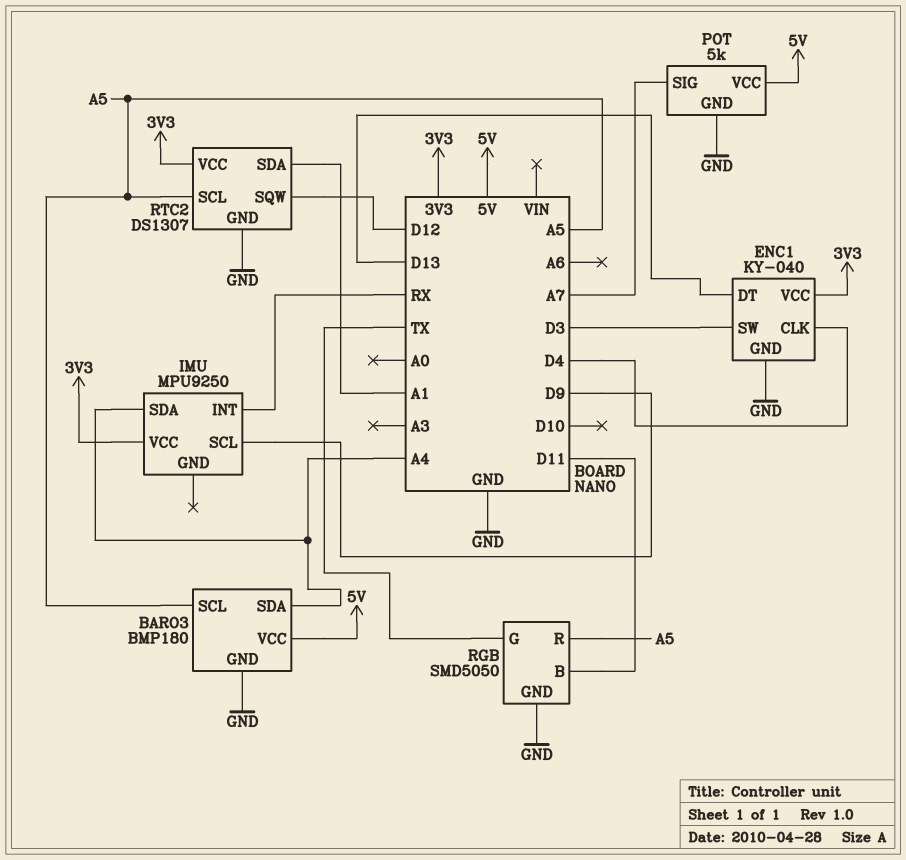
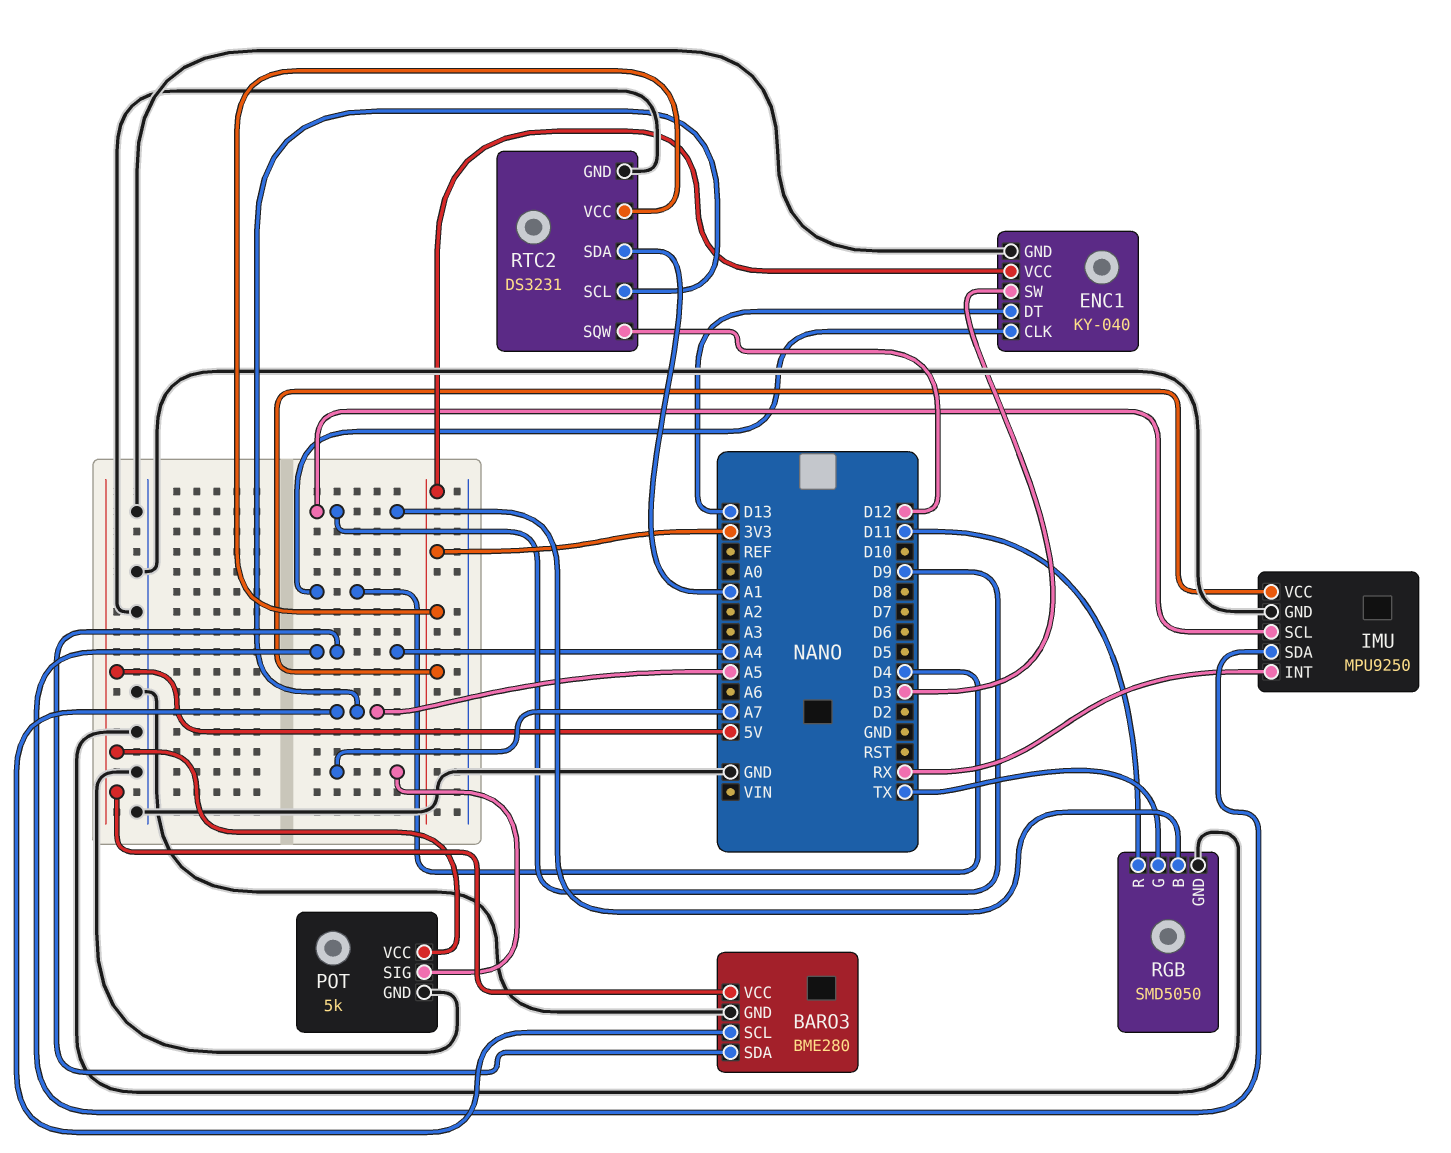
BARO3: BMP180 -> BME280
IMU pin GND: none -> GND
RGB pin B: D11 -> D9
RGB pin R: A5 -> D11
RTC2: DS1307 -> DS3231

